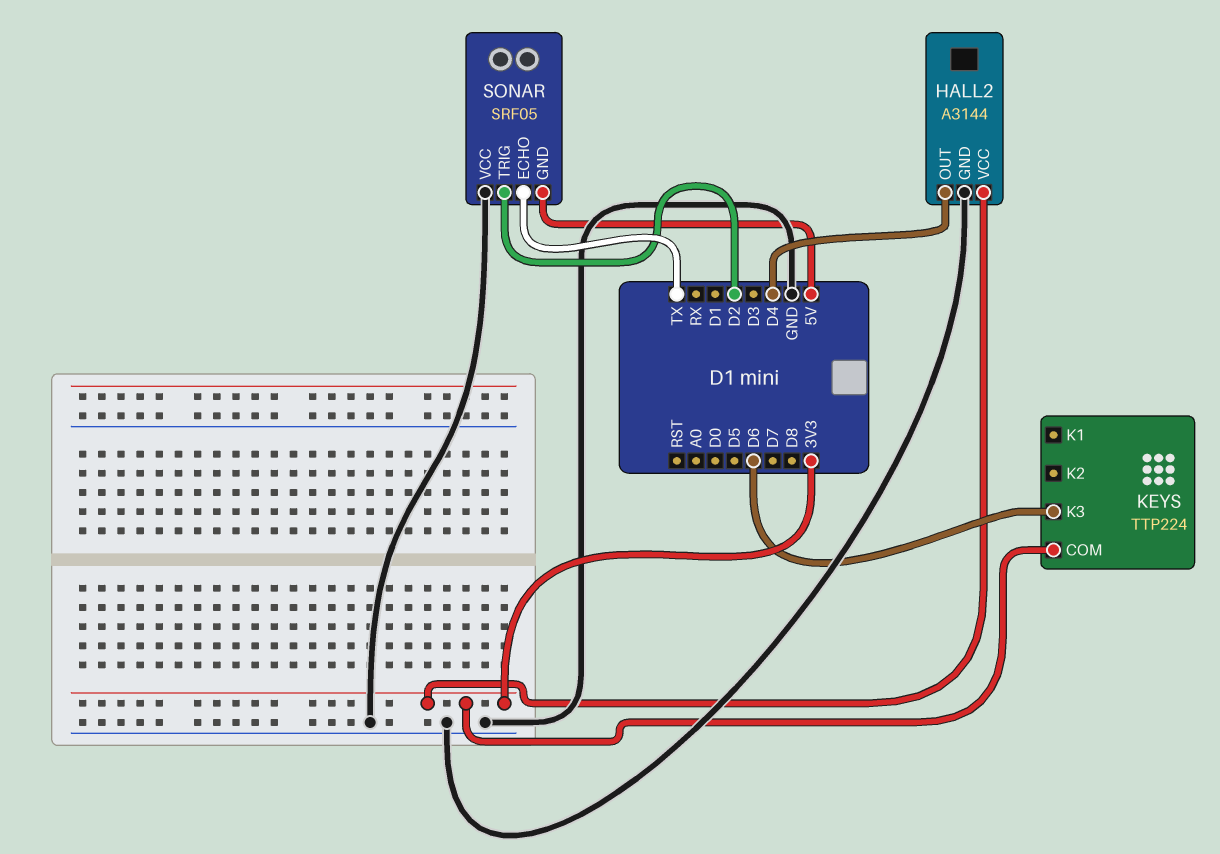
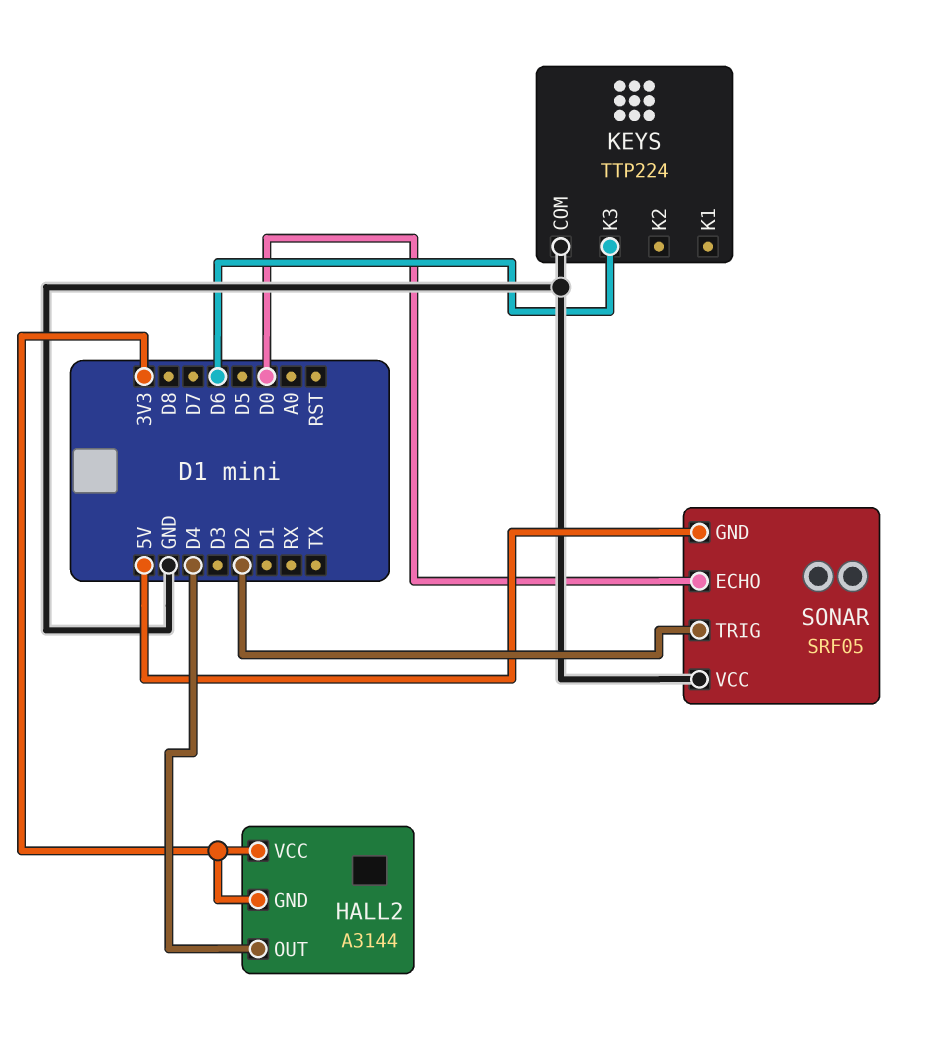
HALL2 pin GND: GND -> 3V3
KEYS pin COM: 3V3 -> GND
SONAR pin ECHO: TX -> D0

